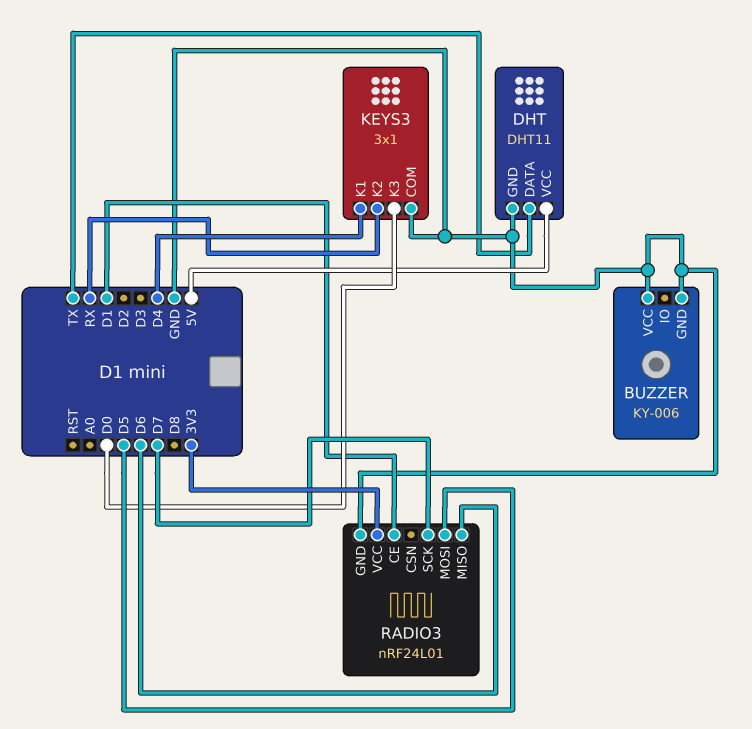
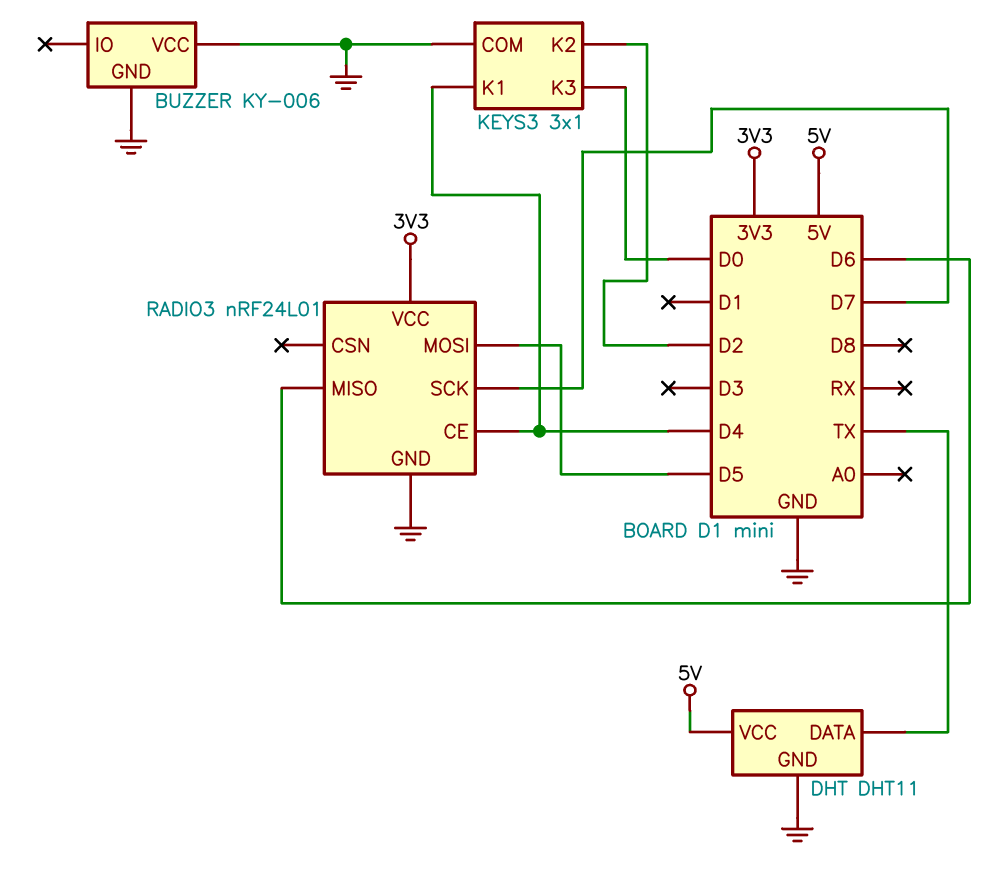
KEYS3 pin K2: RX -> D2
RADIO3 pin CE: D1 -> D4

